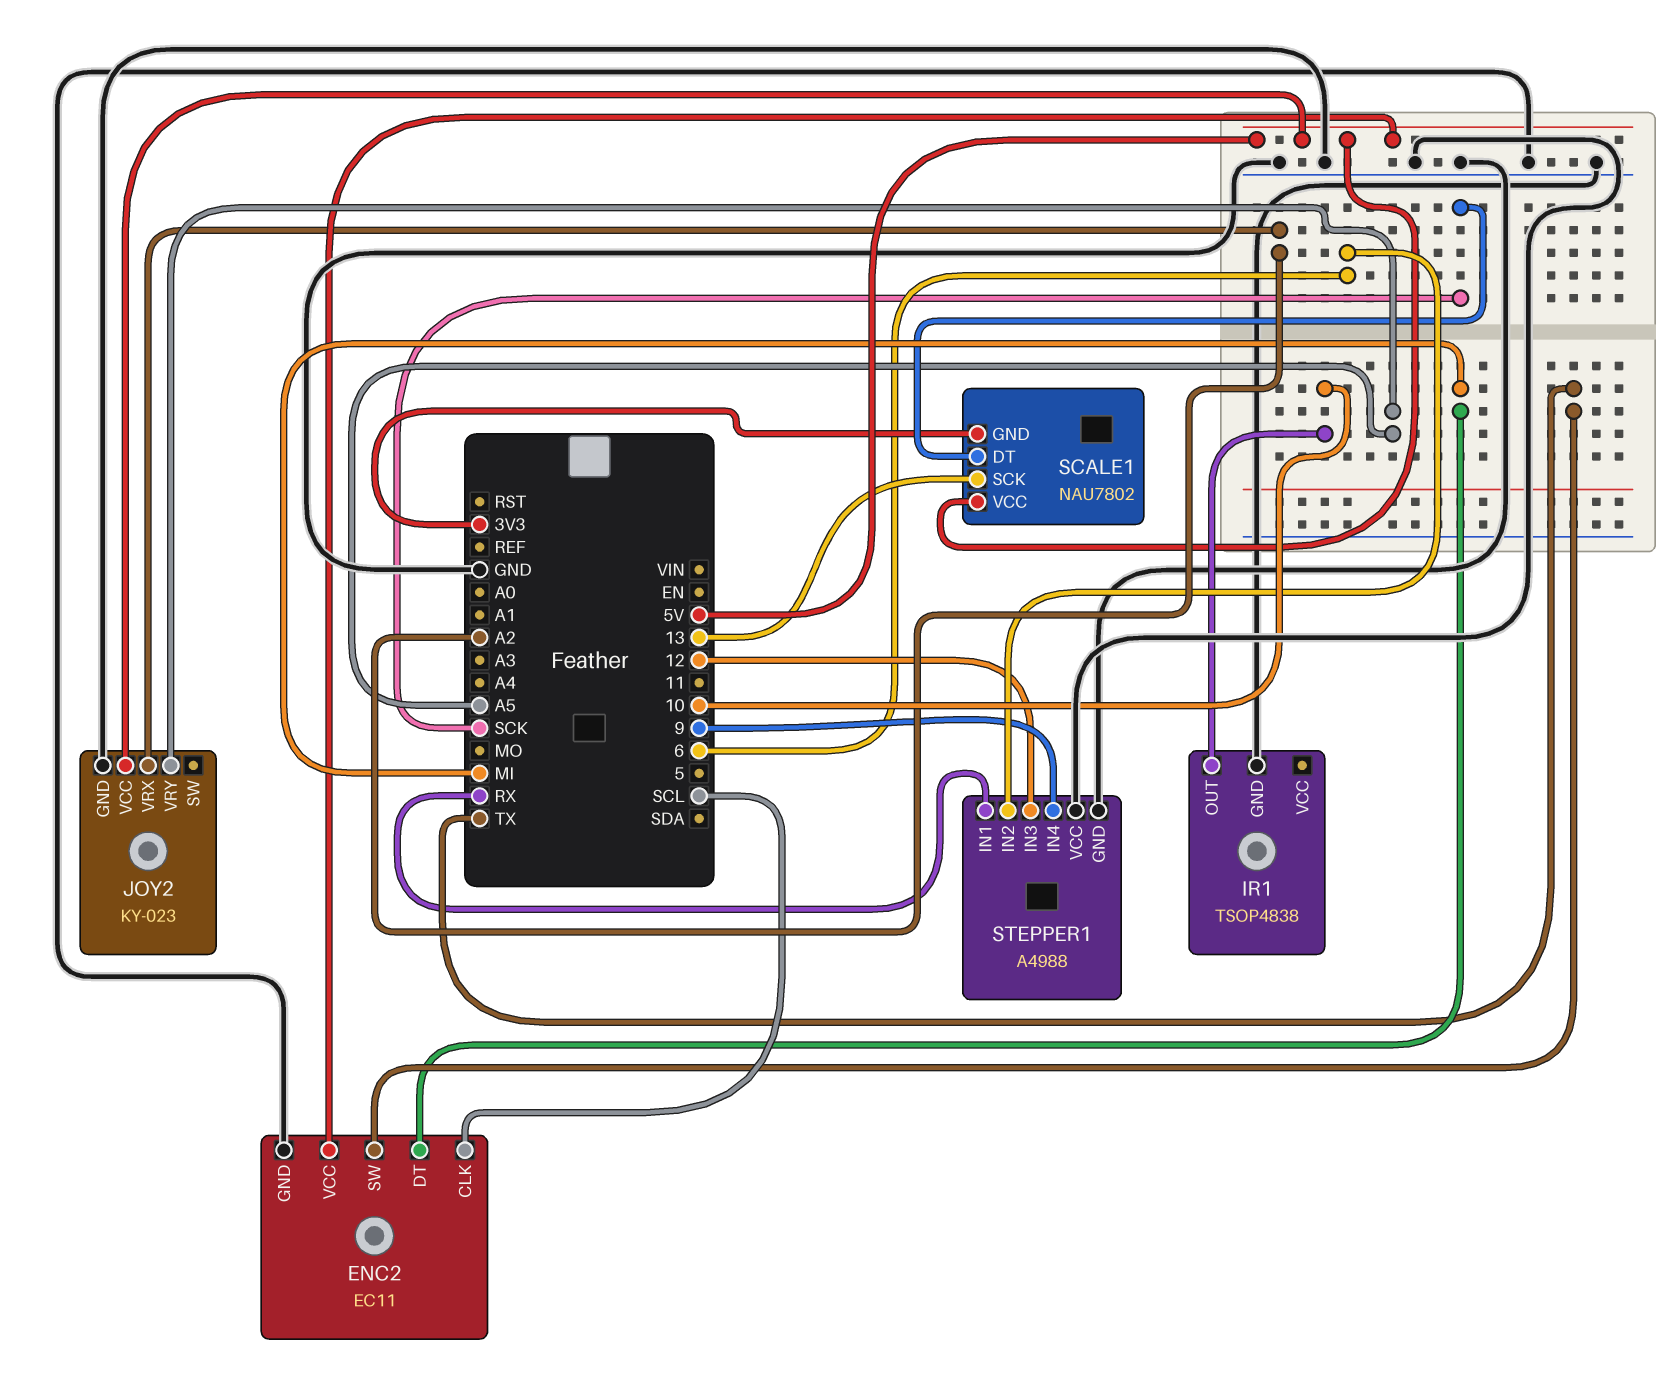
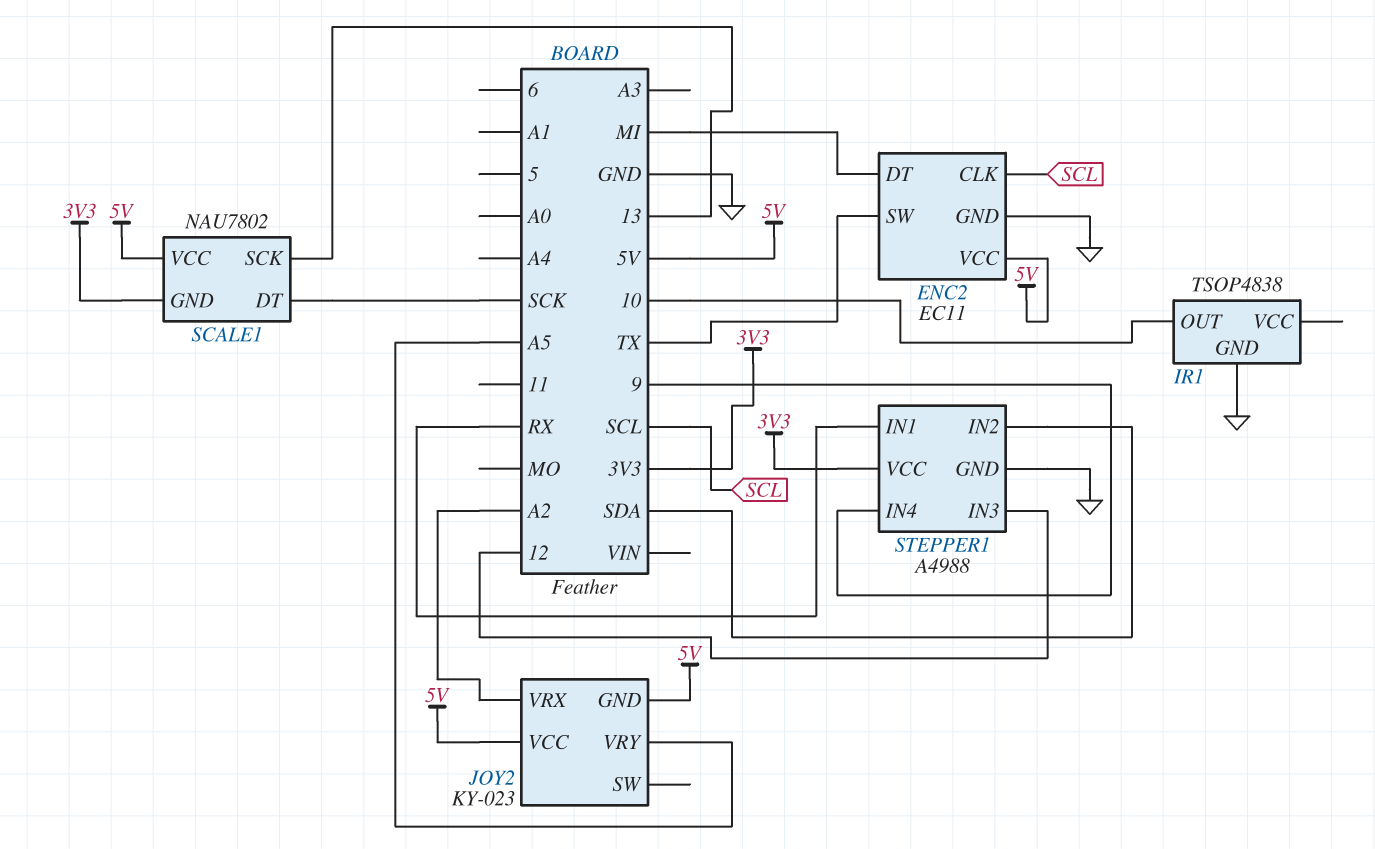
JOY2 pin GND: GND -> 5V
STEPPER1 pin IN2: 6 -> SDA
STEPPER1 pin VCC: GND -> 3V3

